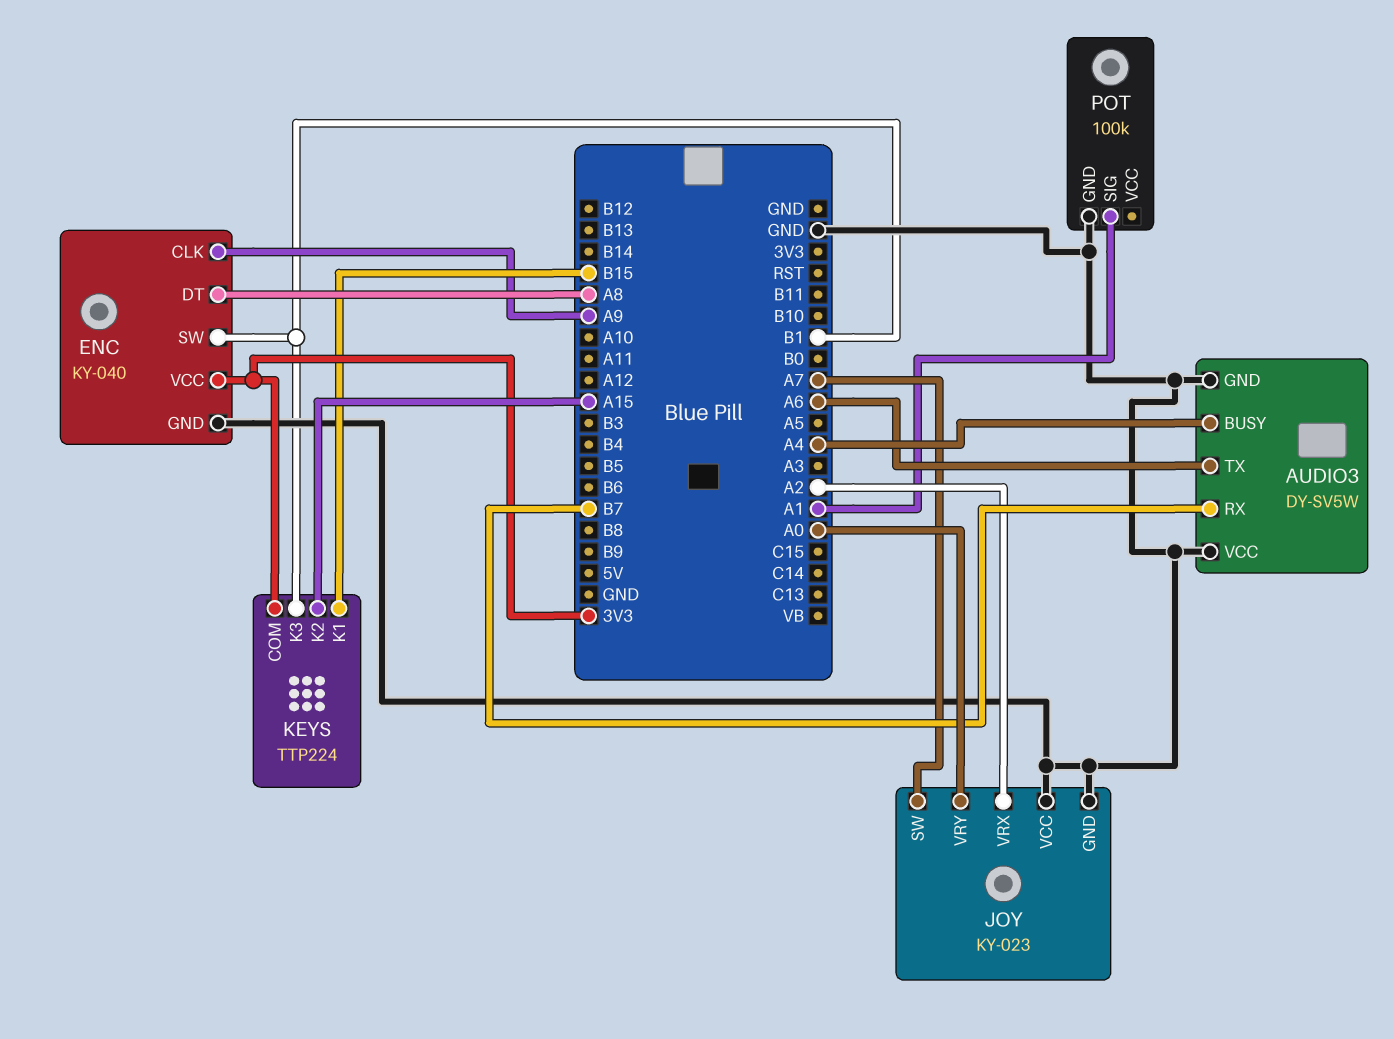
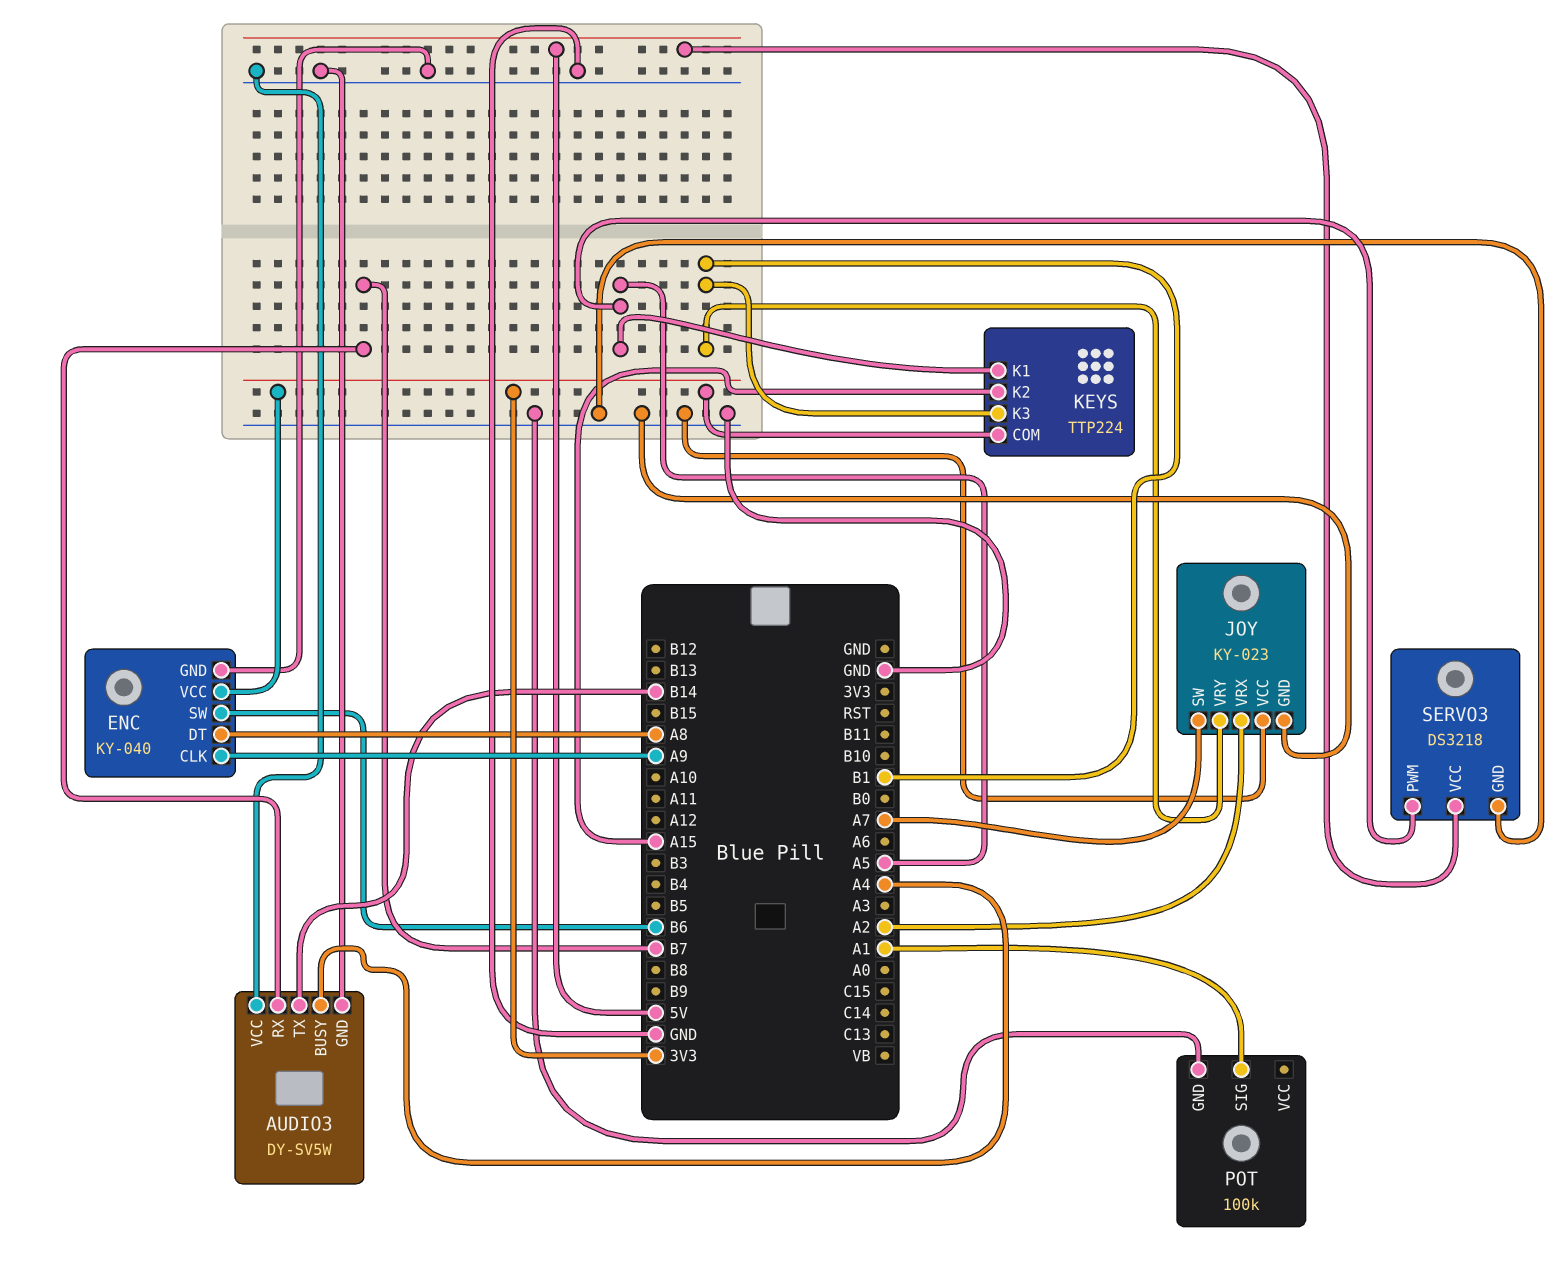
AUDIO3 pin TX: A6 -> B14
ENC pin SW: B1 -> B6
JOY pin VRY: A0 -> B1
KEYS pin K1: B15 -> A5
SERVO3: none -> DS3218
SERVO3 pin GND: none -> GND
SERVO3 pin PWM: none -> A5
SERVO3 pin VCC: none -> 5V

